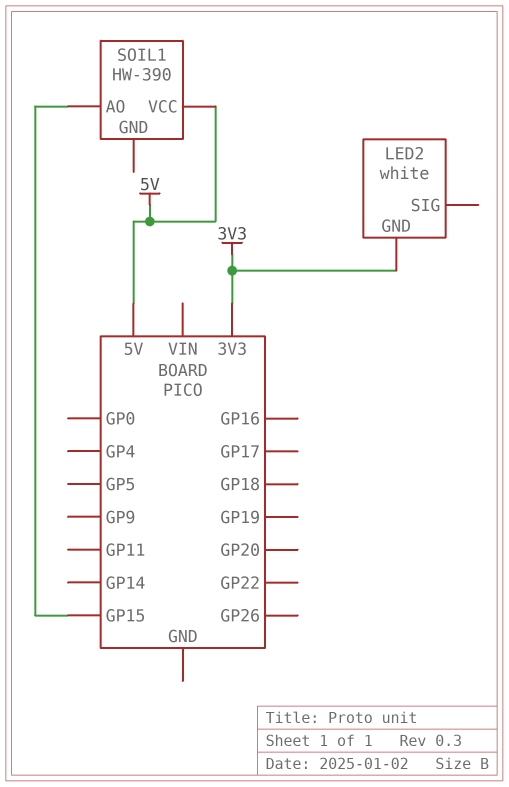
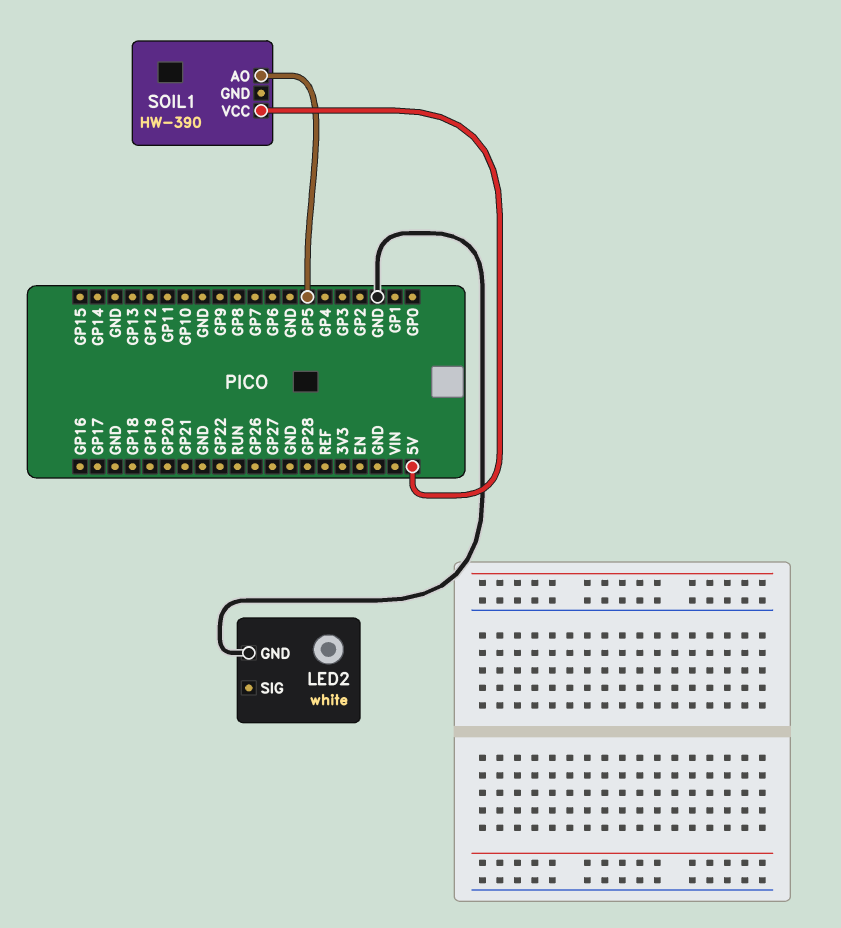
LED2 pin GND: 3V3 -> GND
SOIL1 pin AO: GP15 -> GP5

